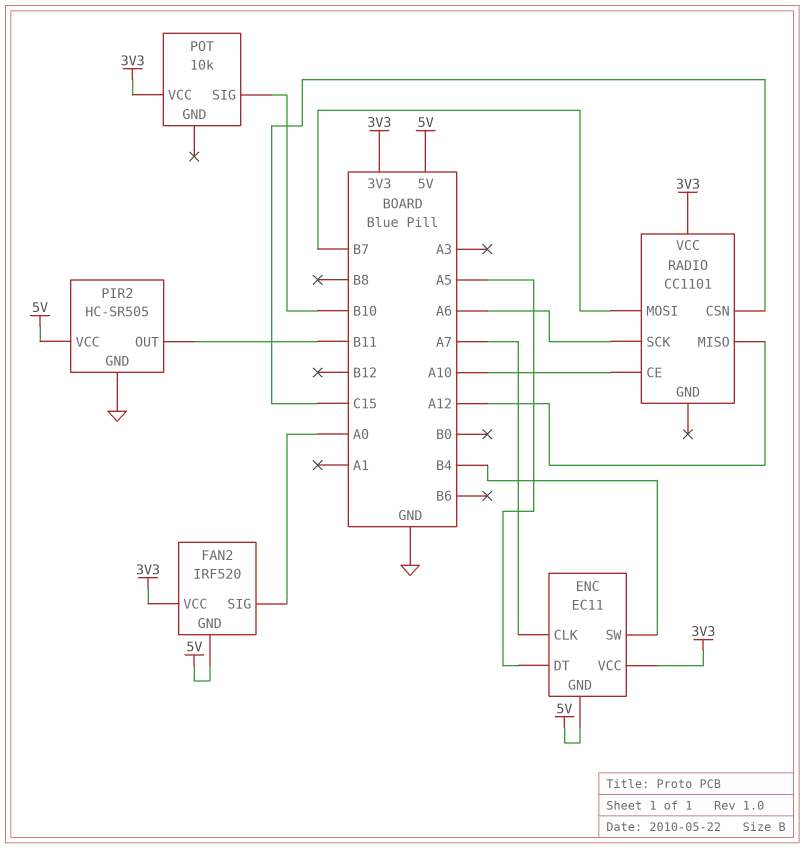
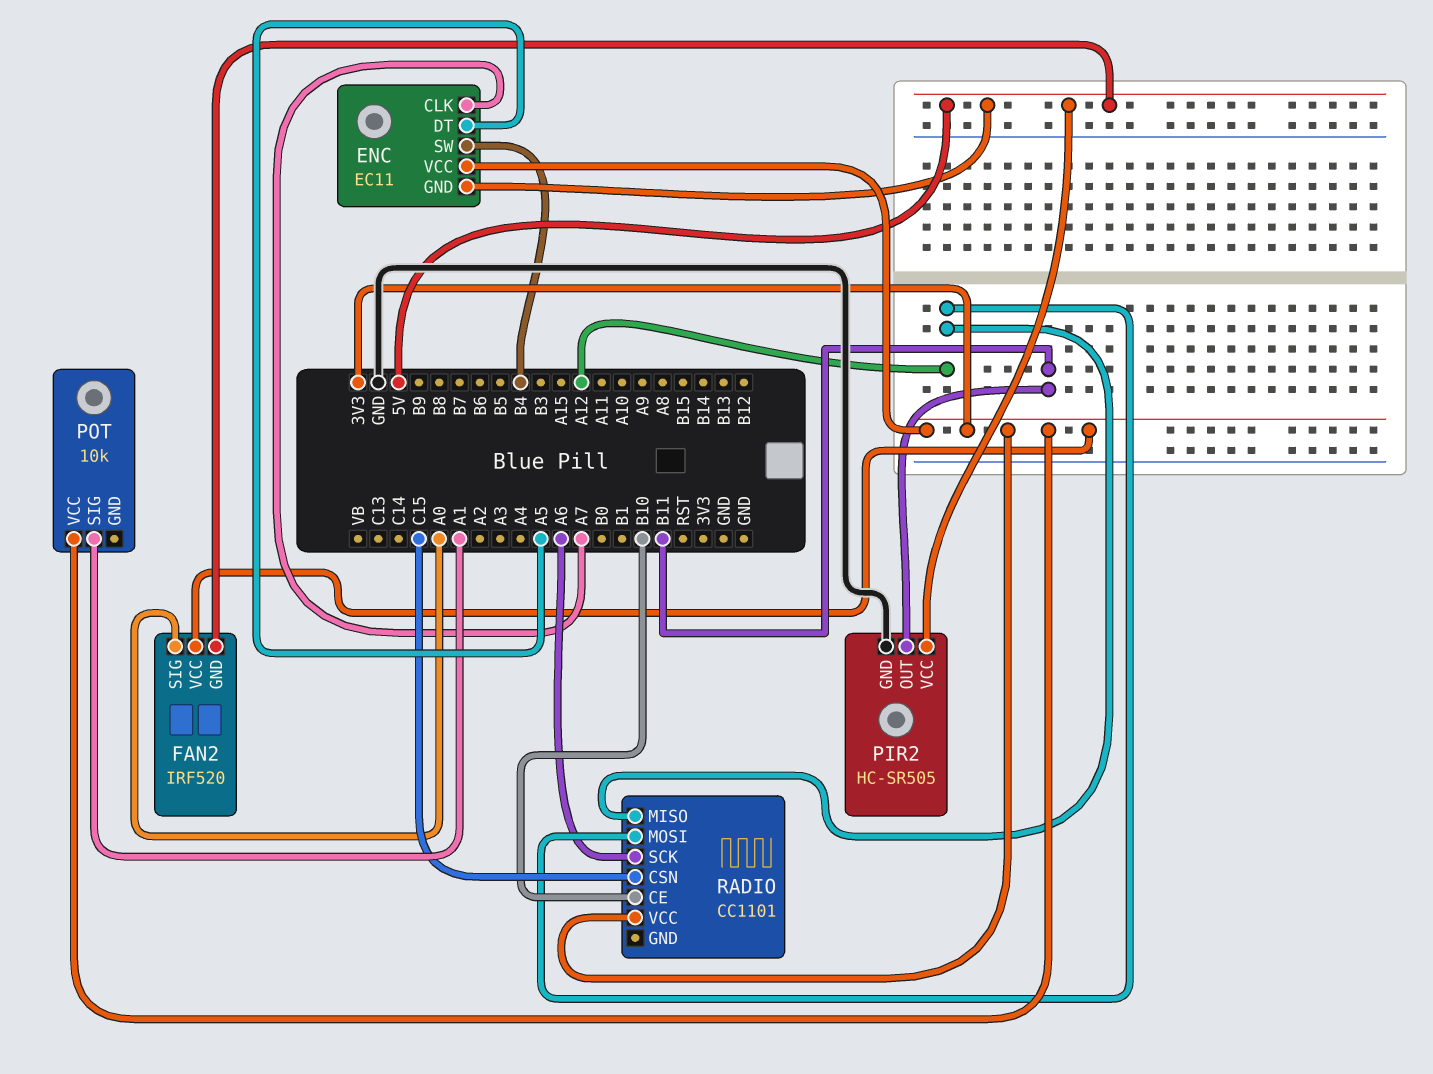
POT pin SIG: B10 -> A1
RADIO pin CE: A10 -> B10
RADIO pin MOSI: B7 -> A12

